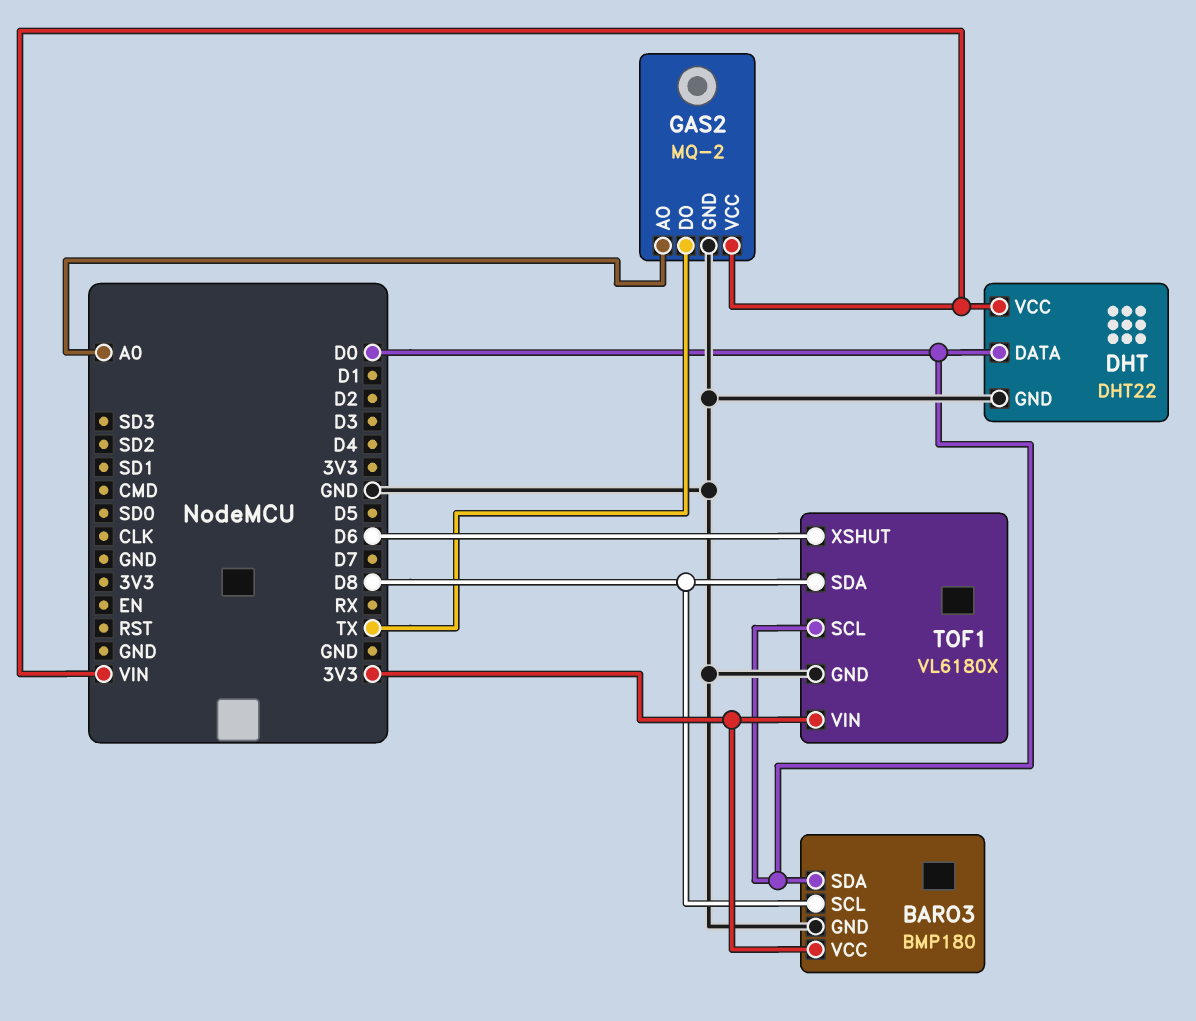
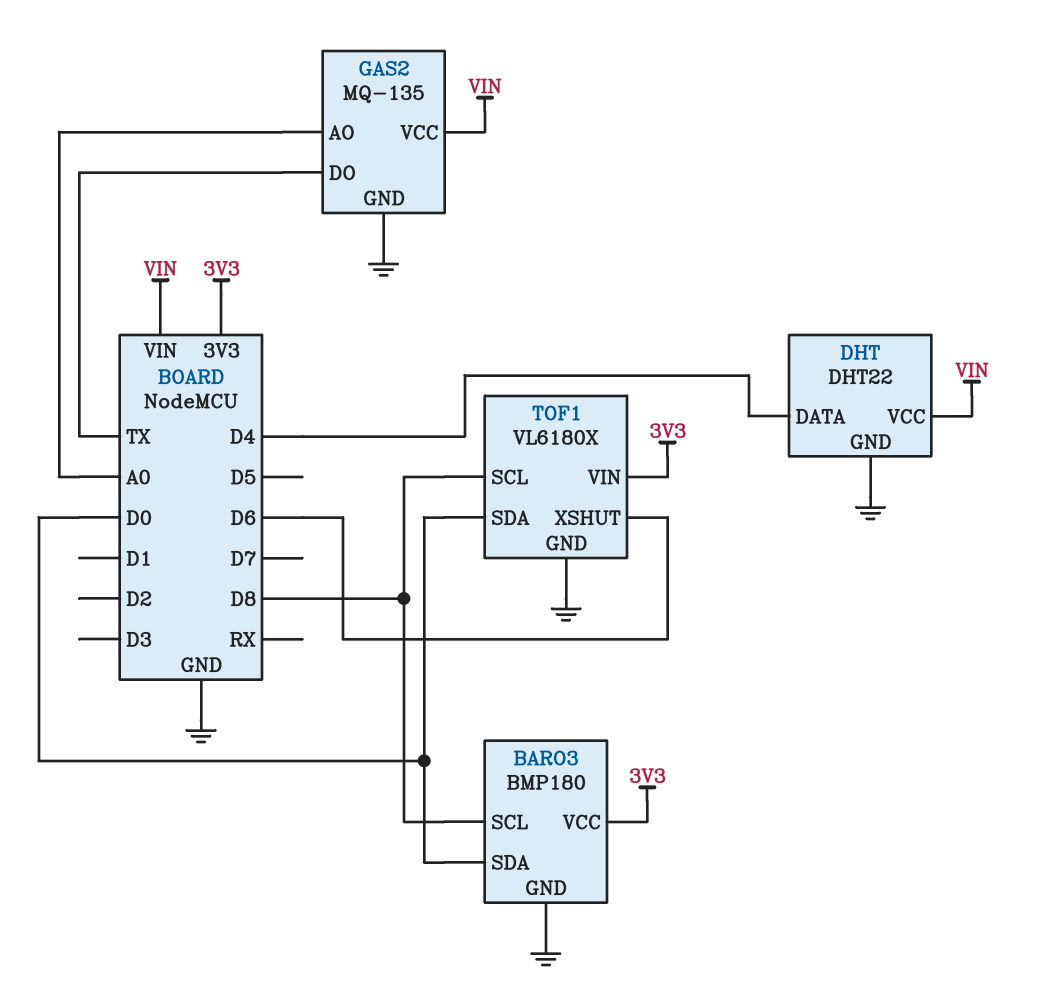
DHT pin DATA: D0 -> D4
GAS2: MQ-2 -> MQ-135
TOF1 pin SCL: D0 -> D8
TOF1 pin SDA: D8 -> D0

